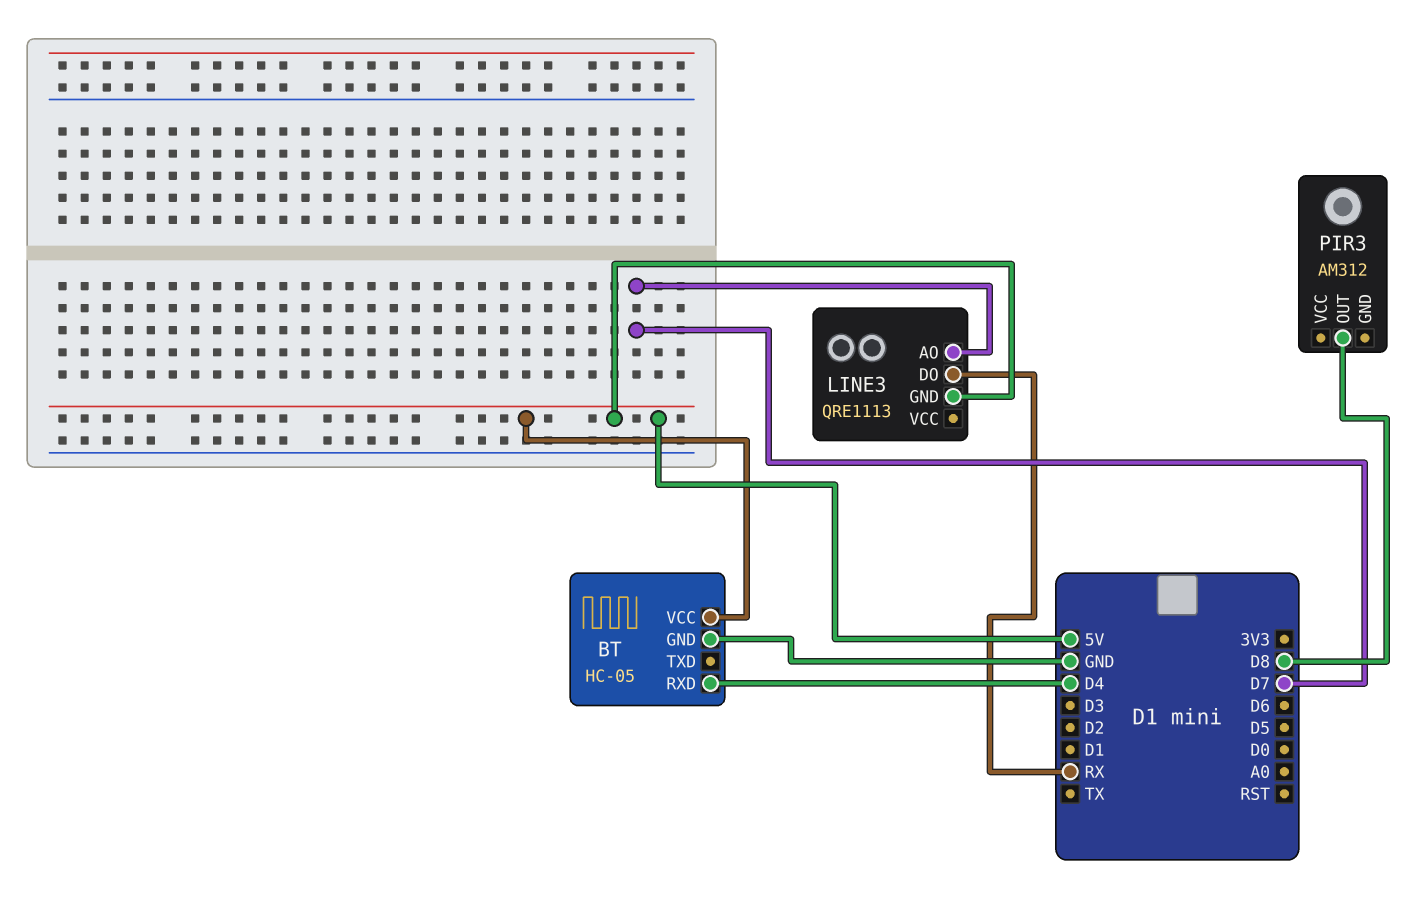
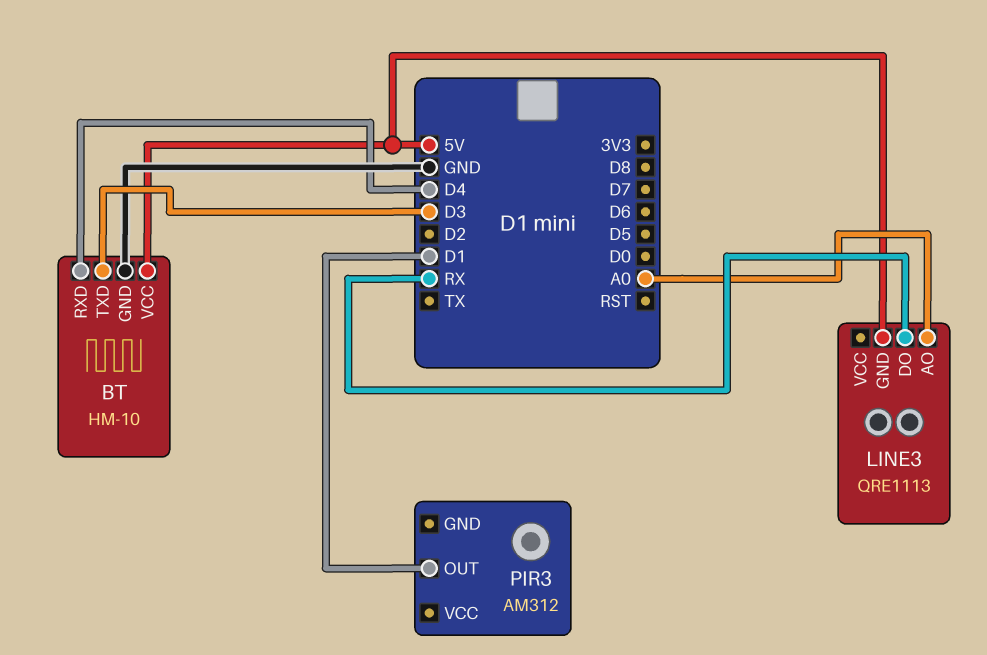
BT: HC-05 -> HM-10
BT pin TXD: none -> D3
LINE3 pin AO: D7 -> A0
PIR3 pin OUT: D8 -> D1

